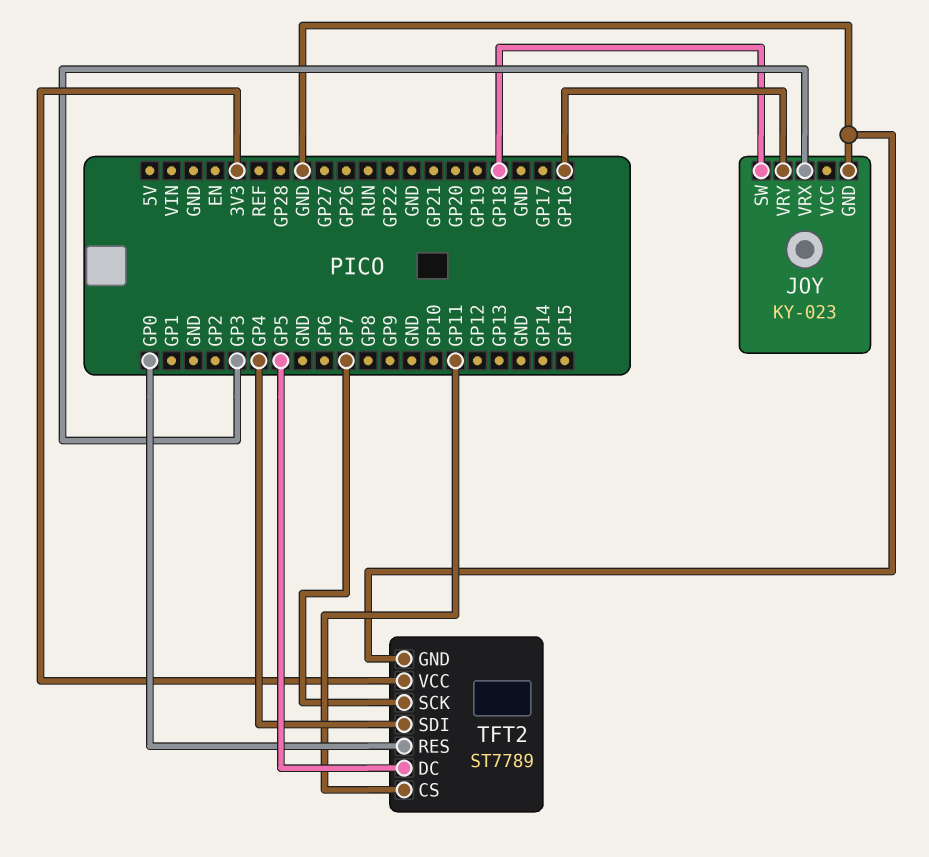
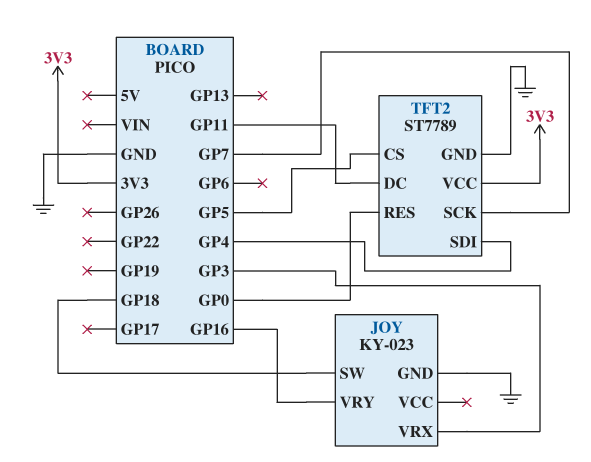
TFT2 pin CS: GP11 -> GP5
TFT2 pin DC: GP5 -> GP11

